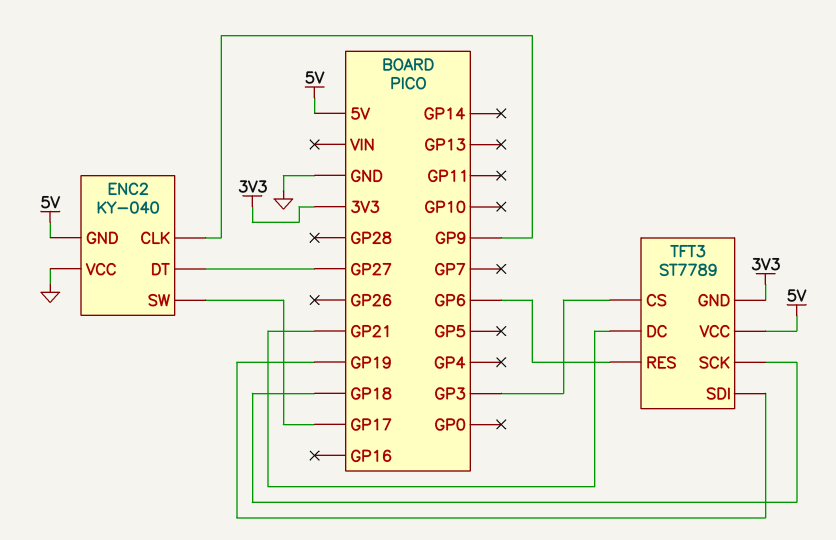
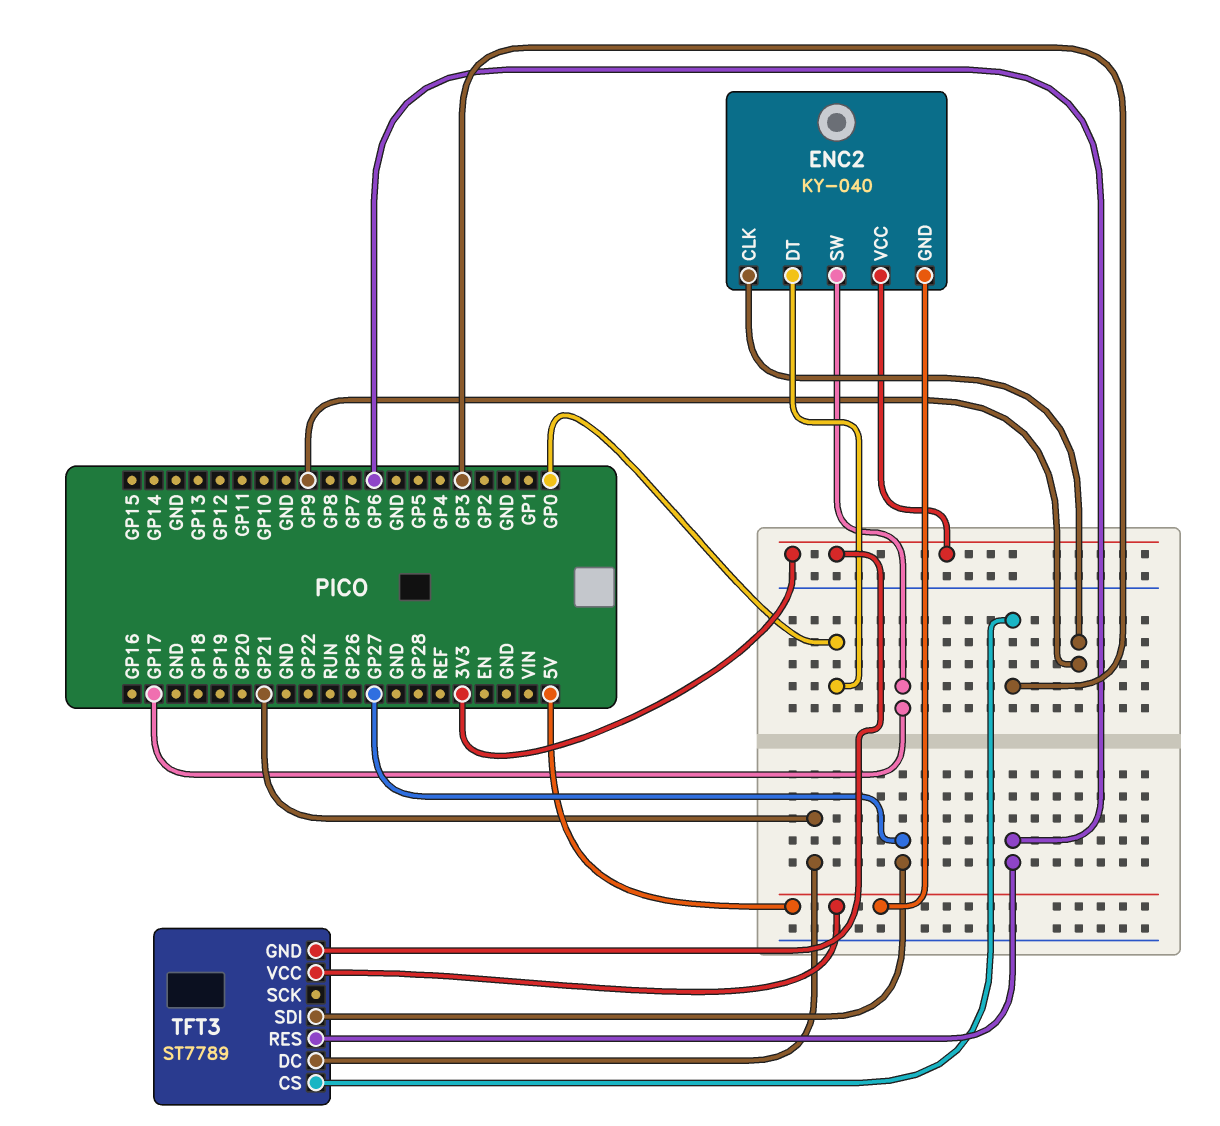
ENC2 pin DT: GP27 -> GP0
ENC2 pin VCC: GND -> 3V3
TFT3 pin SCK: GP18 -> none
TFT3 pin SDI: GP19 -> GP27

